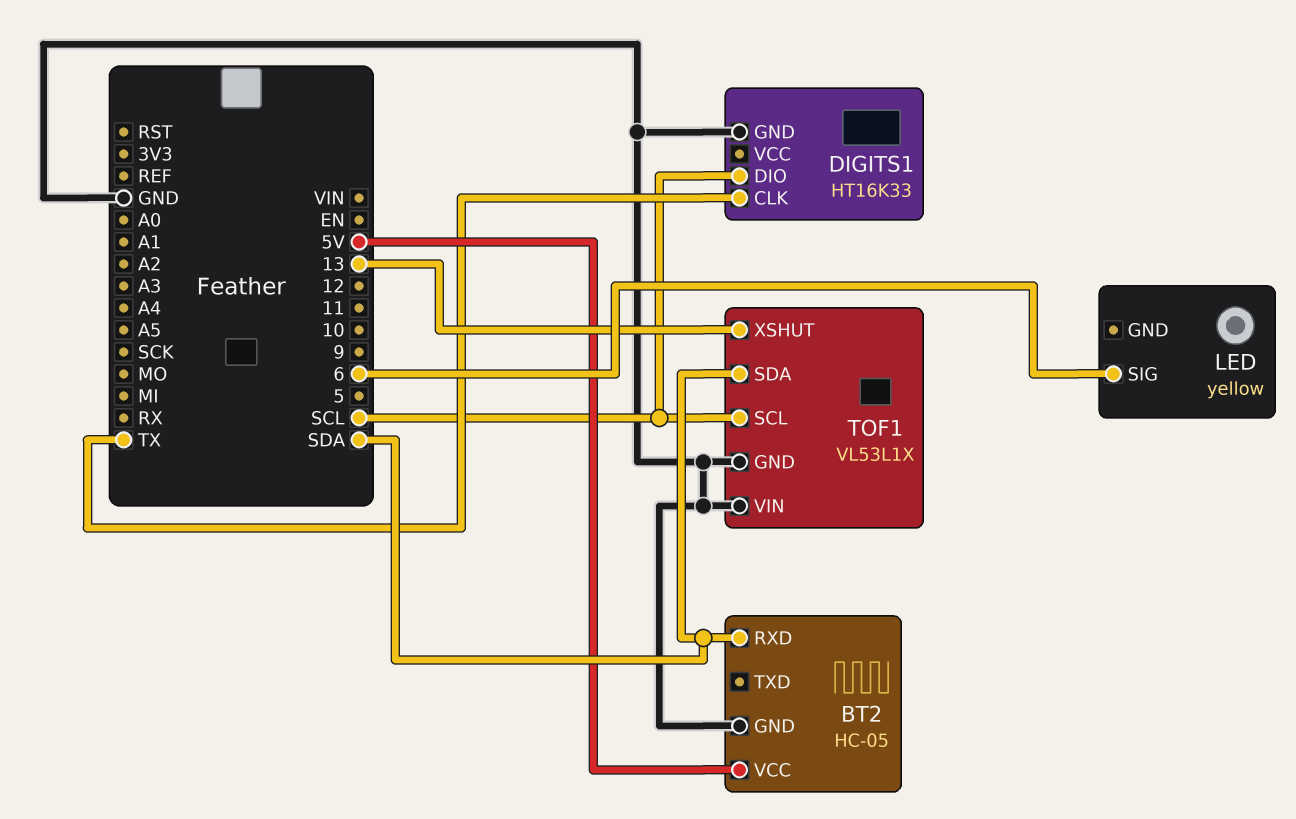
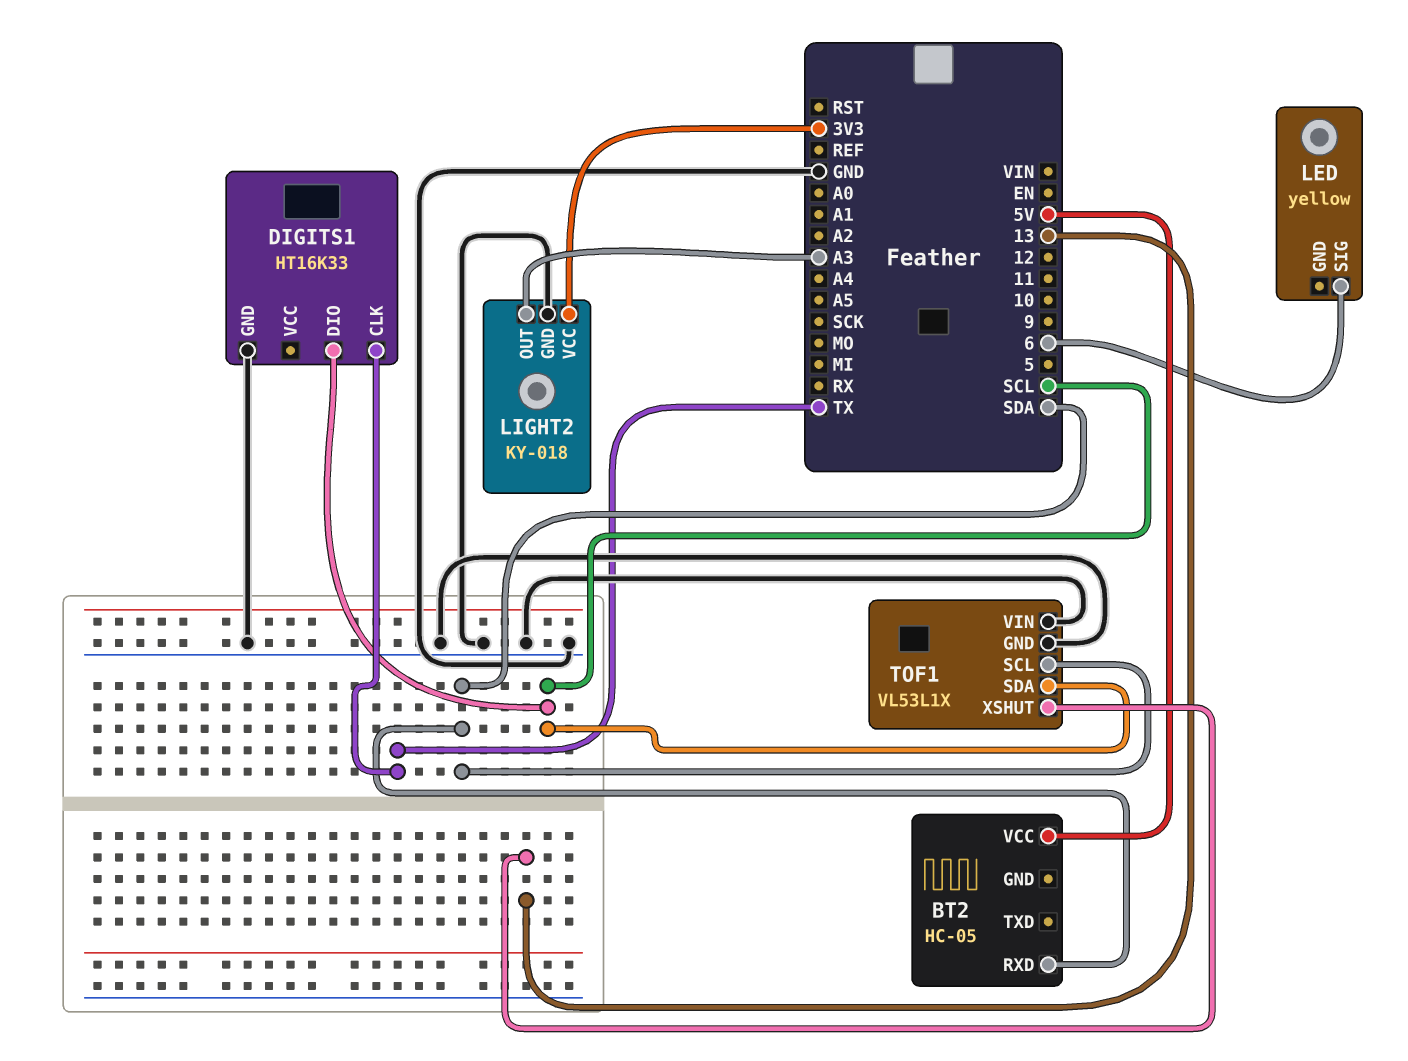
BT2 pin GND: GND -> none
LIGHT2: none -> KY-018
LIGHT2 pin GND: none -> GND
LIGHT2 pin OUT: none -> A3
LIGHT2 pin VCC: none -> 3V3
TOF1 pin SCL: SCL -> SDA
TOF1 pin SDA: SDA -> SCL

